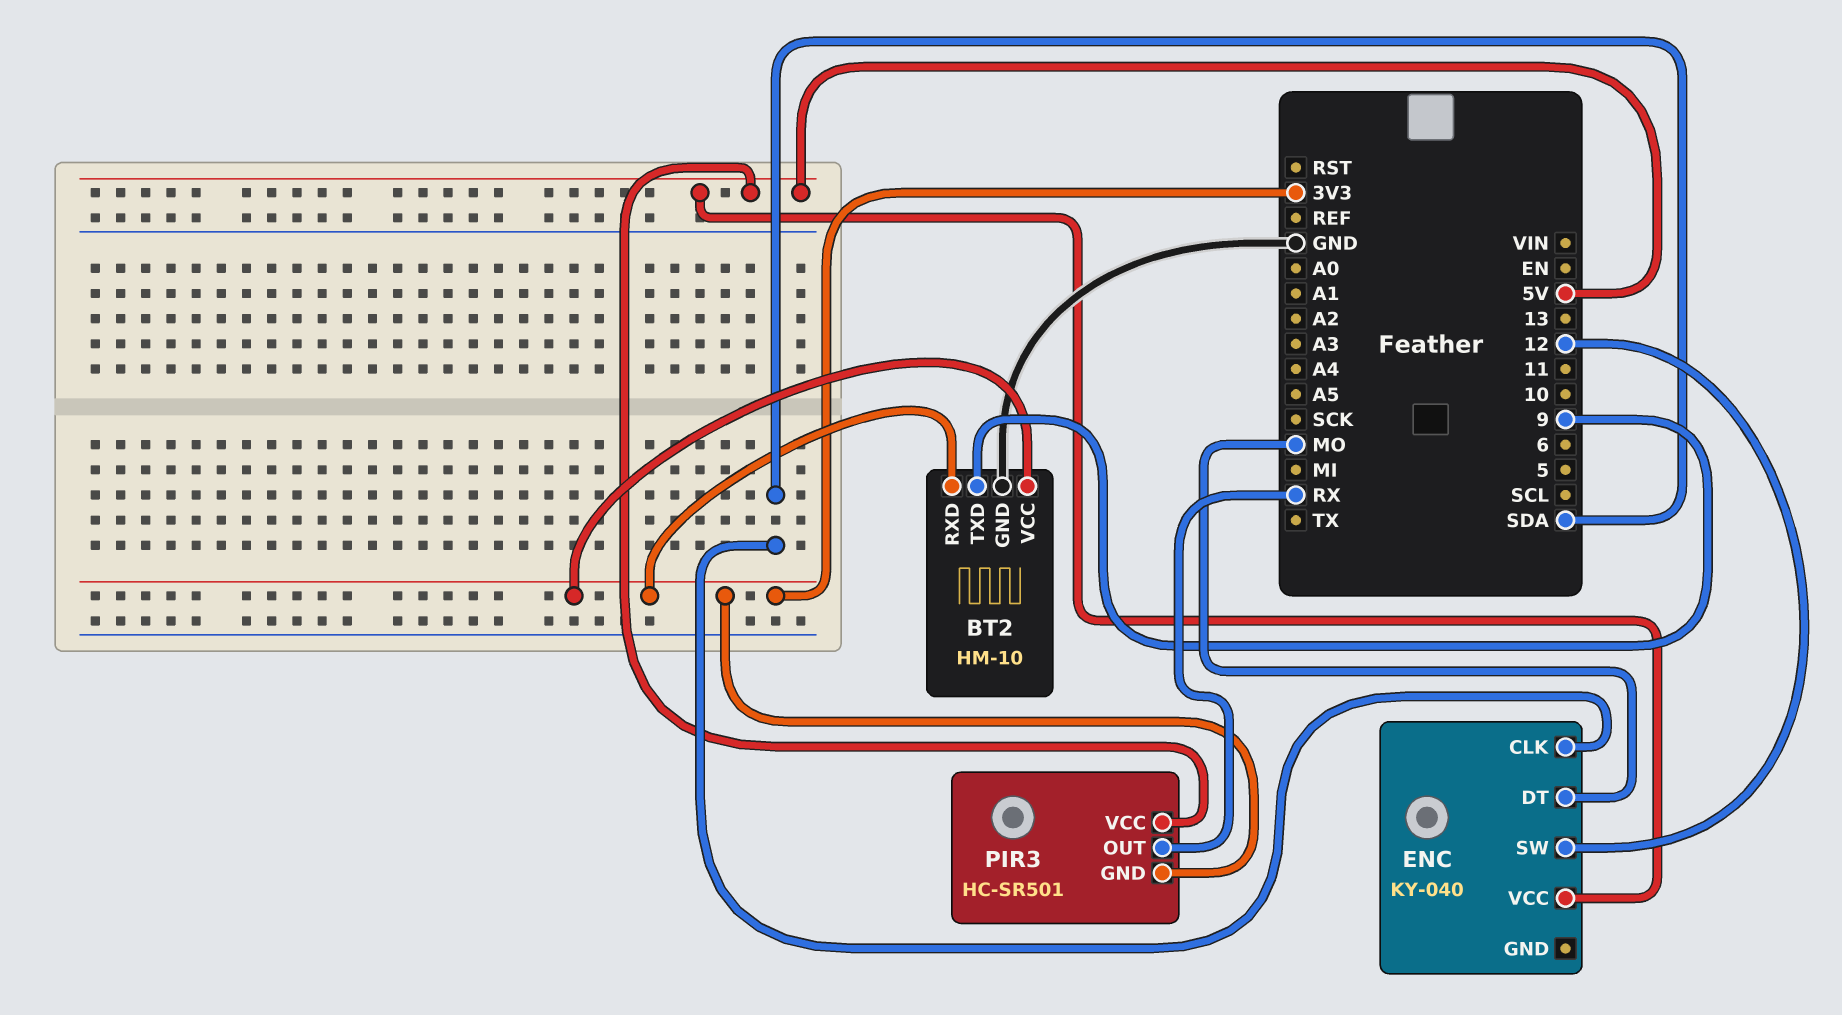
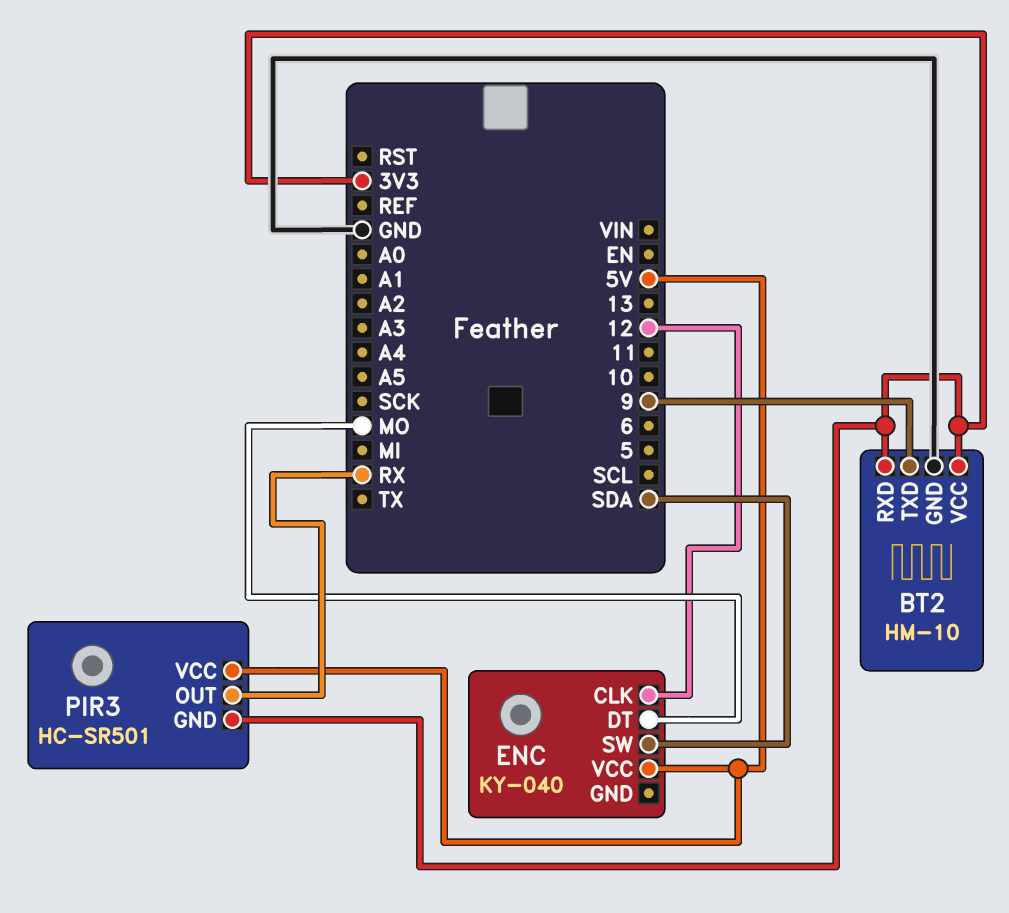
ENC pin CLK: SDA -> 12
ENC pin SW: 12 -> SDA

